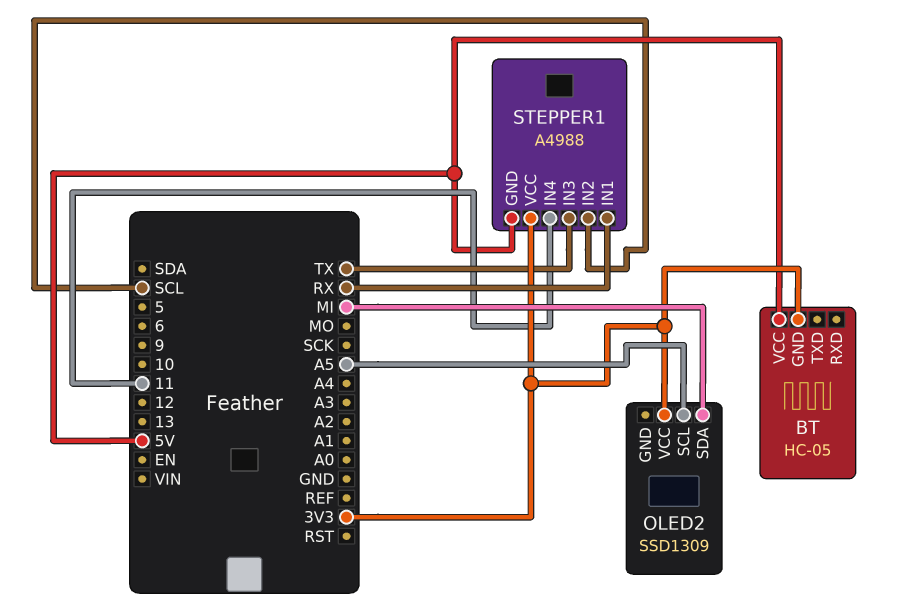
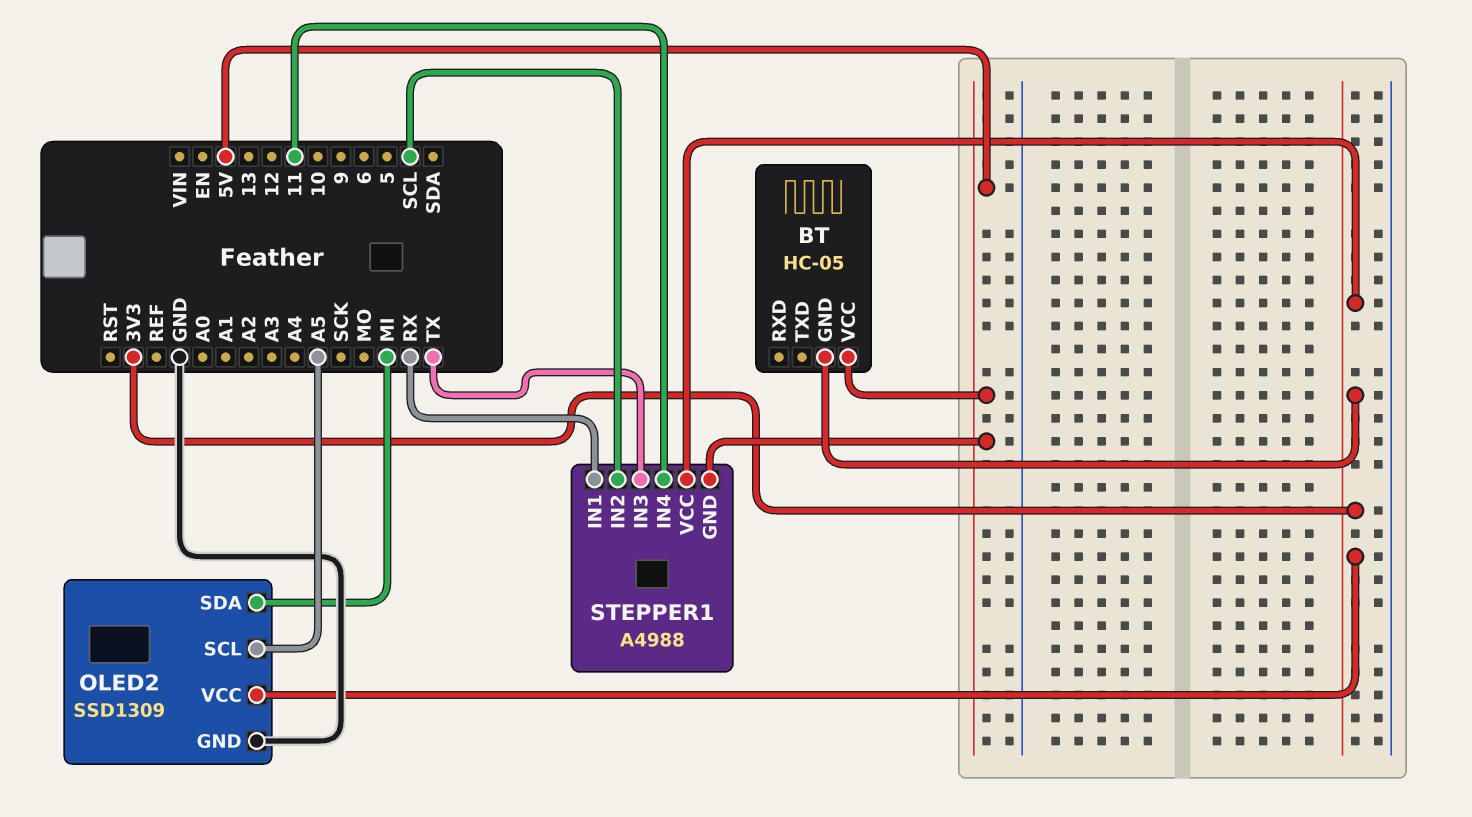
OLED2 pin GND: none -> GND

